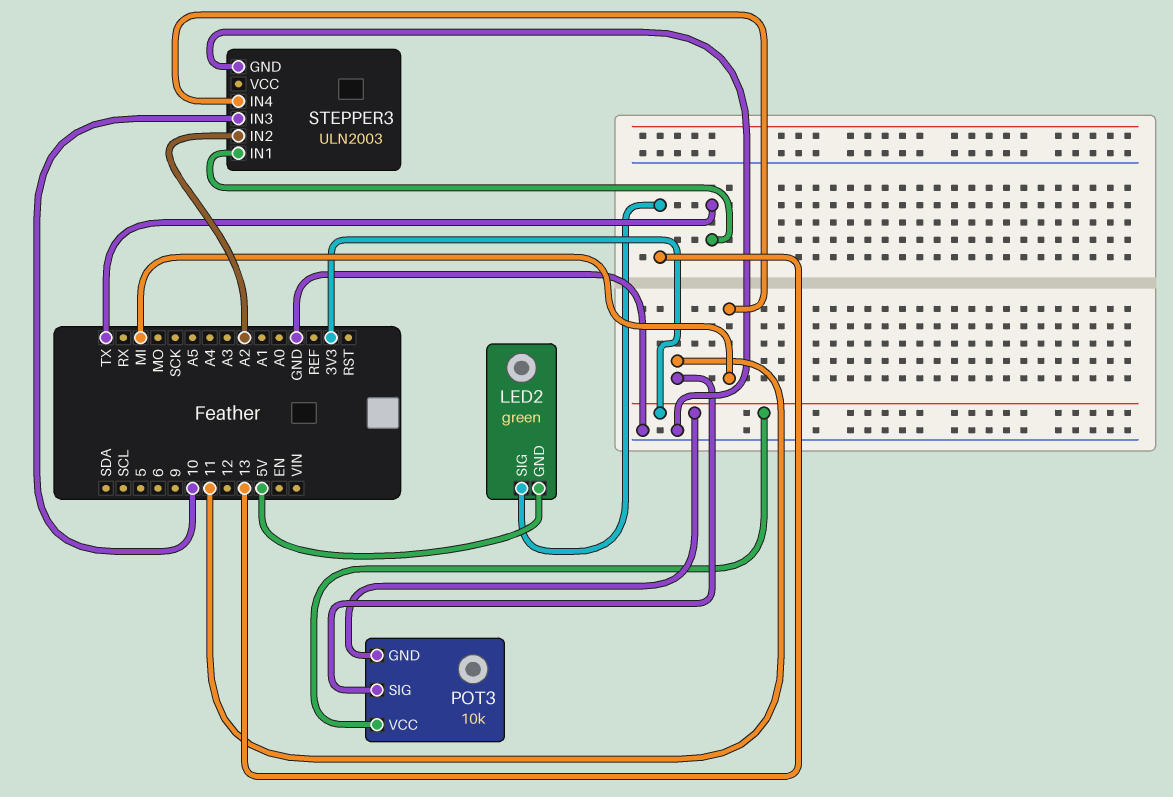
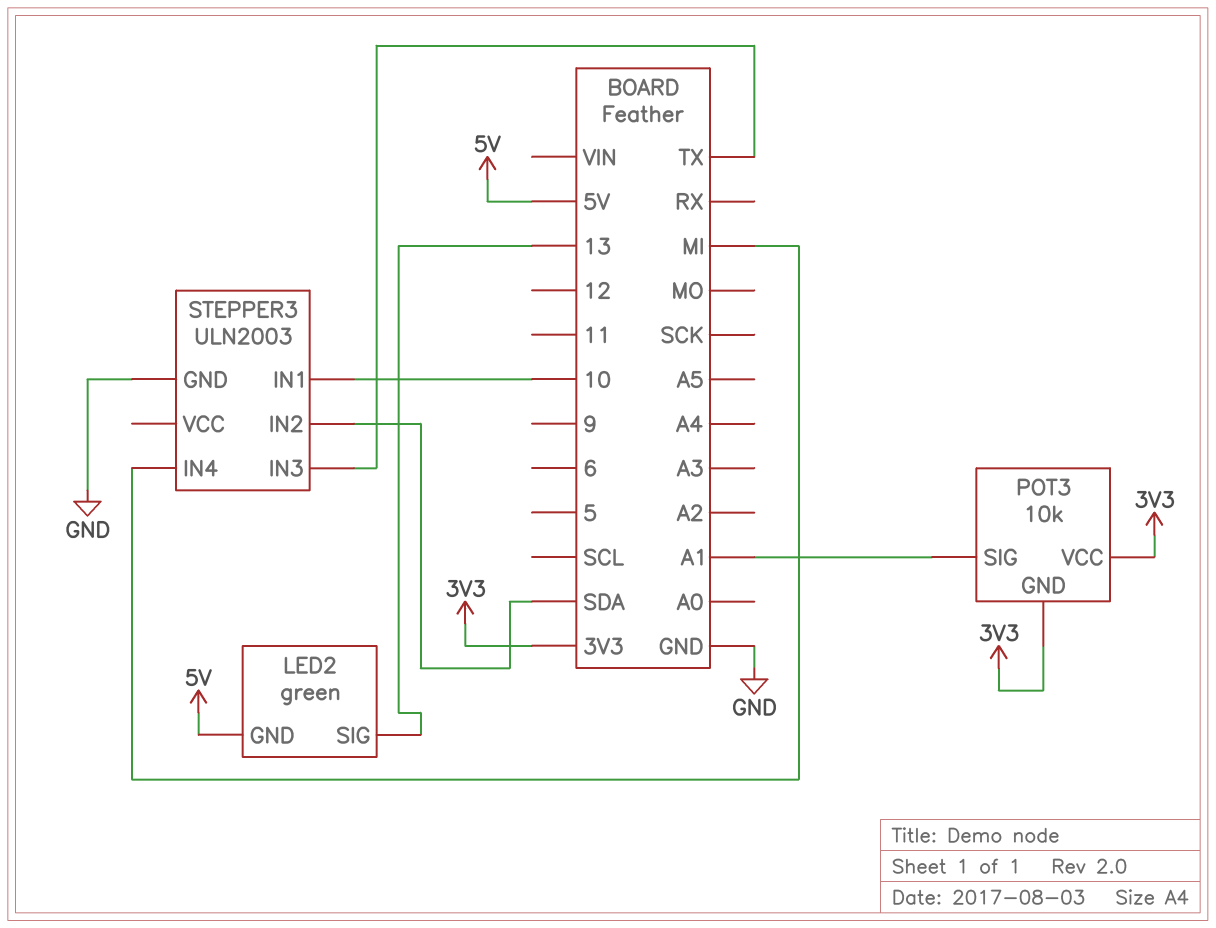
POT3 pin SIG: 11 -> A1
STEPPER3 pin IN1: TX -> 10
STEPPER3 pin IN2: A2 -> SDA
STEPPER3 pin IN3: 10 -> TX

